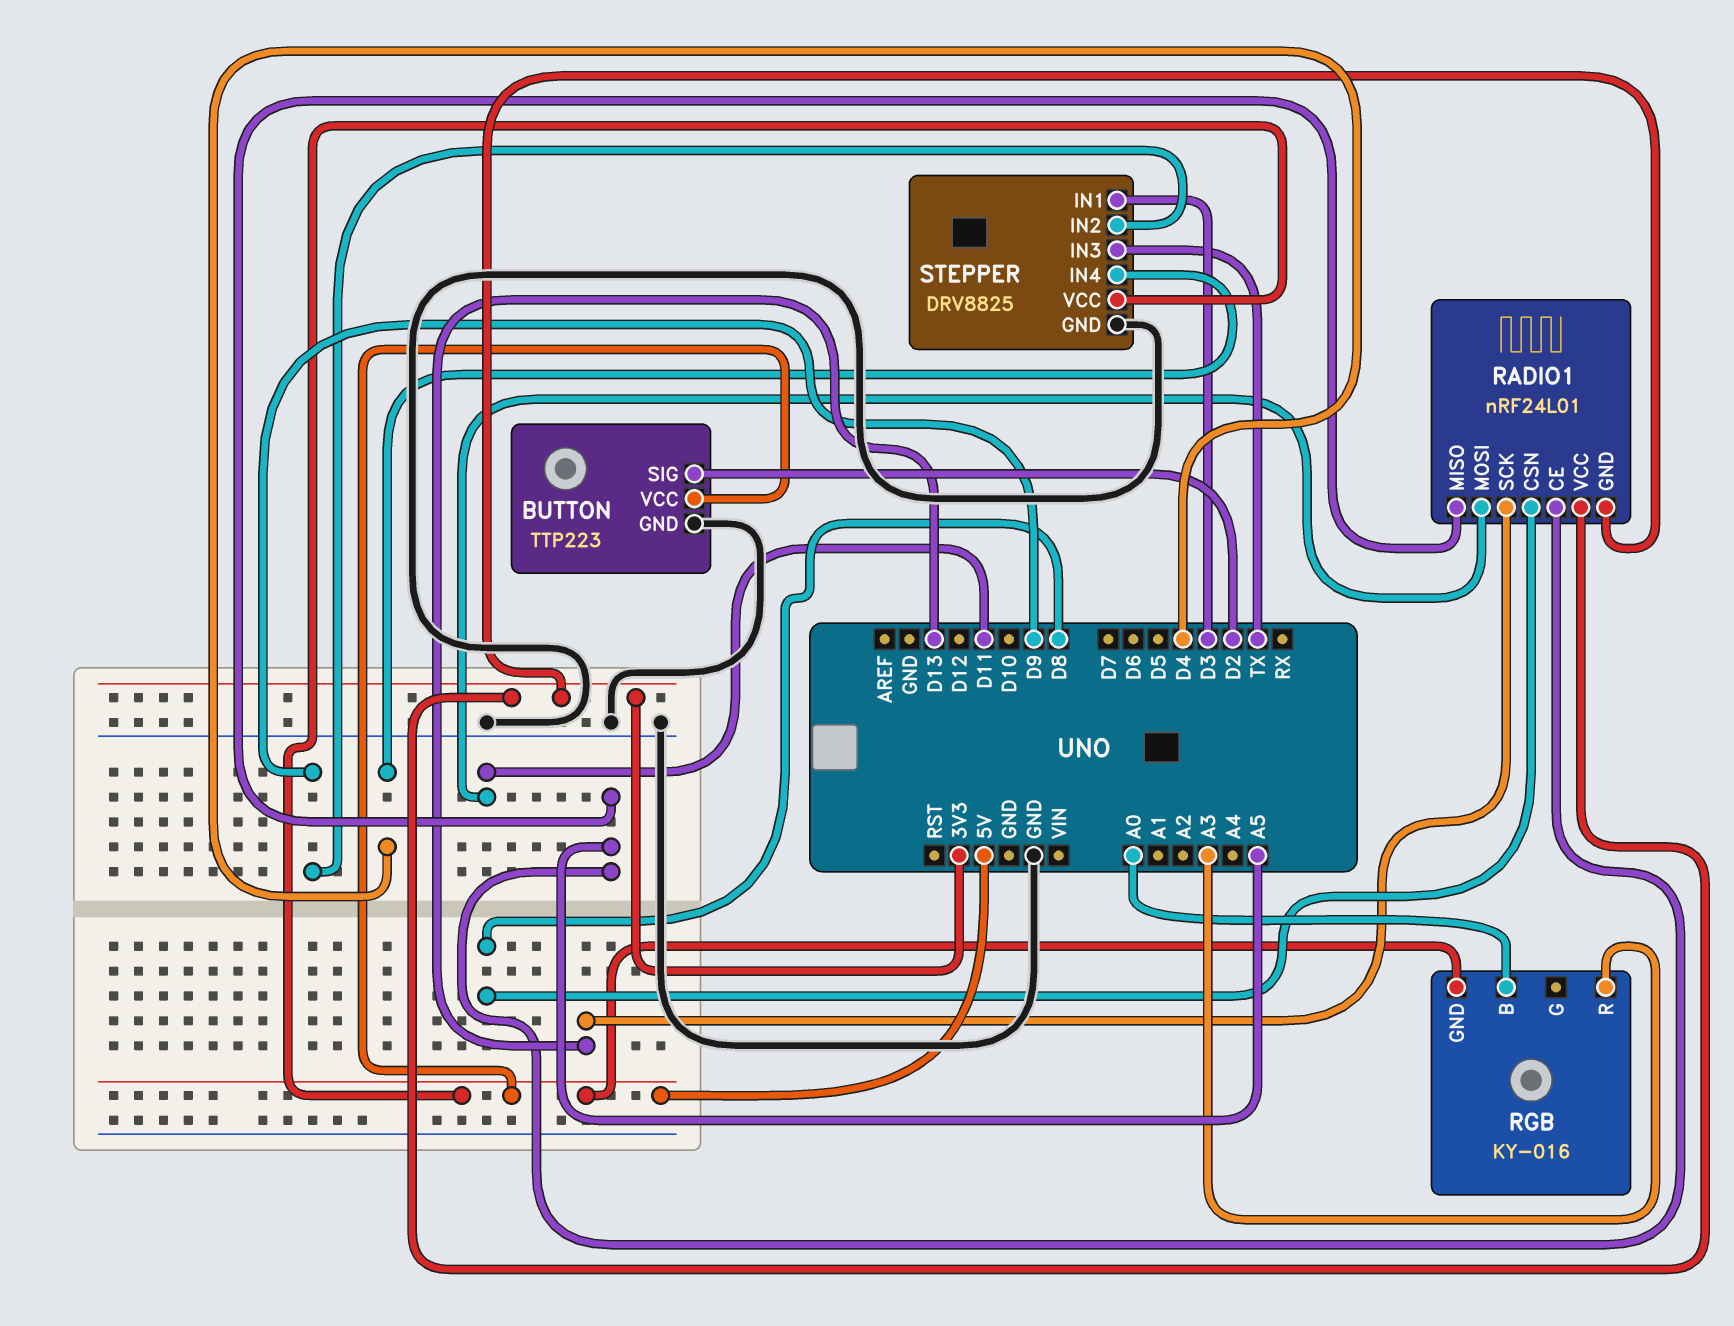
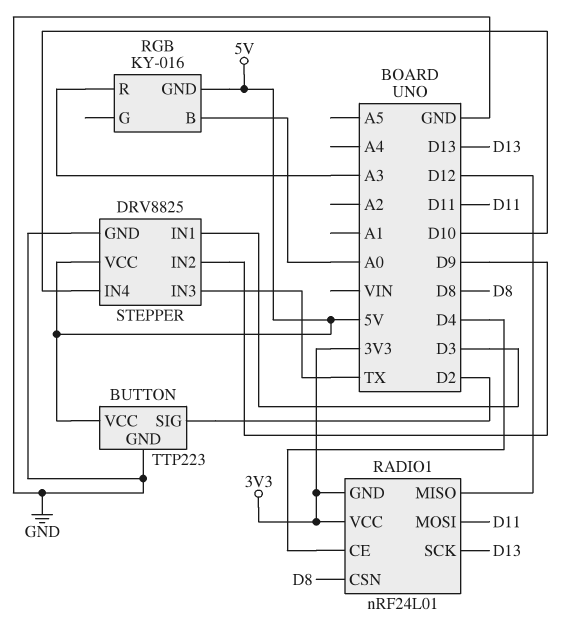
RADIO1 pin CE: A5 -> D4
RADIO1 pin MISO: A5 -> D12
STEPPER pin IN4: D4 -> D10

